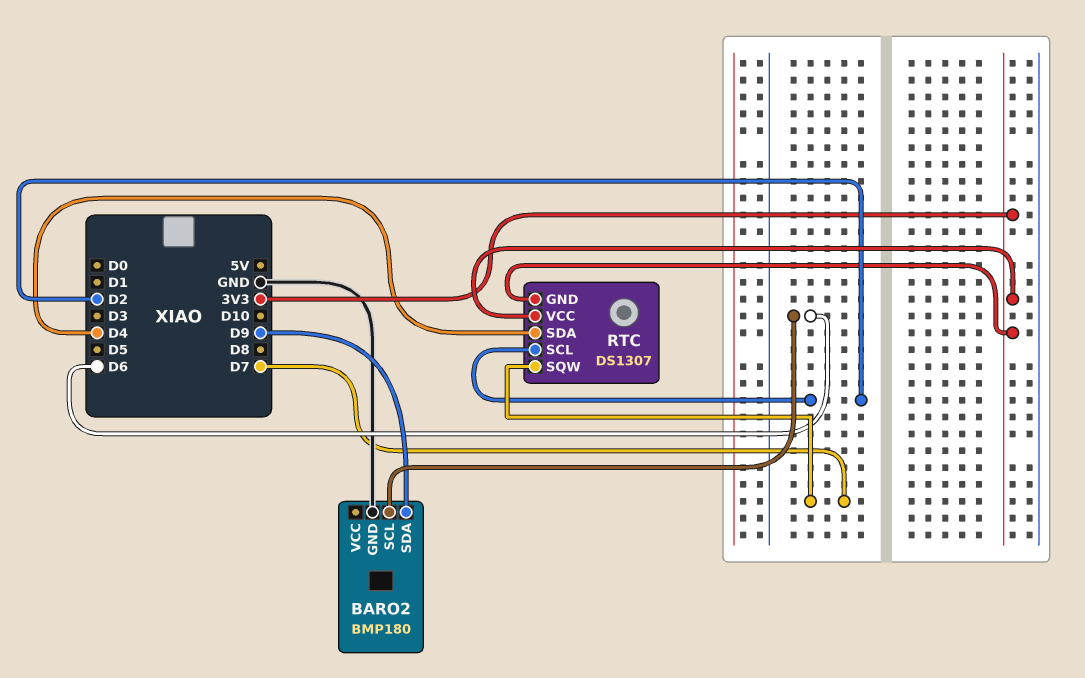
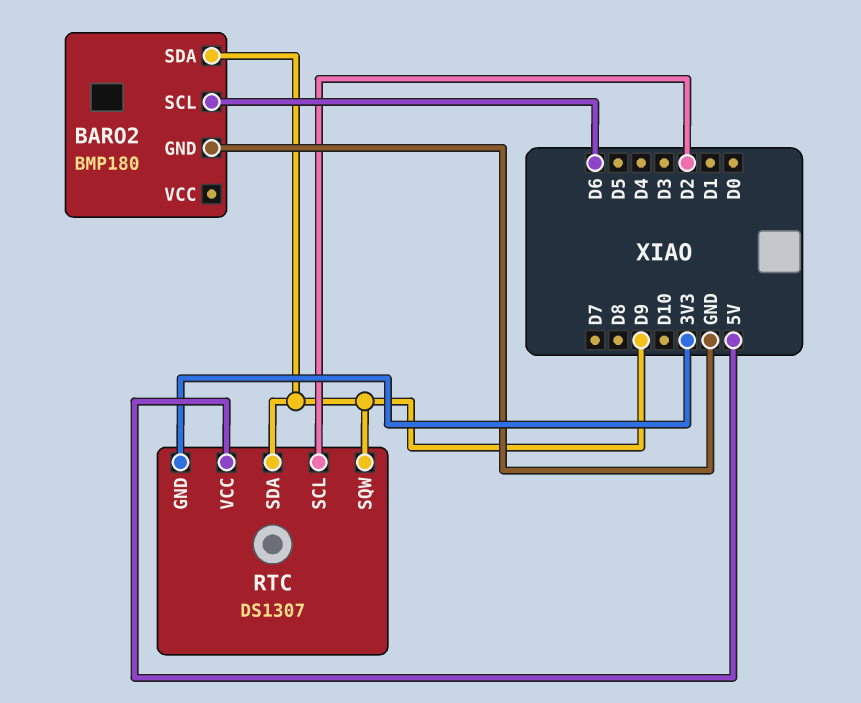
RTC pin SDA: D4 -> D9
RTC pin SQW: D7 -> D9
RTC pin VCC: 3V3 -> 5V

